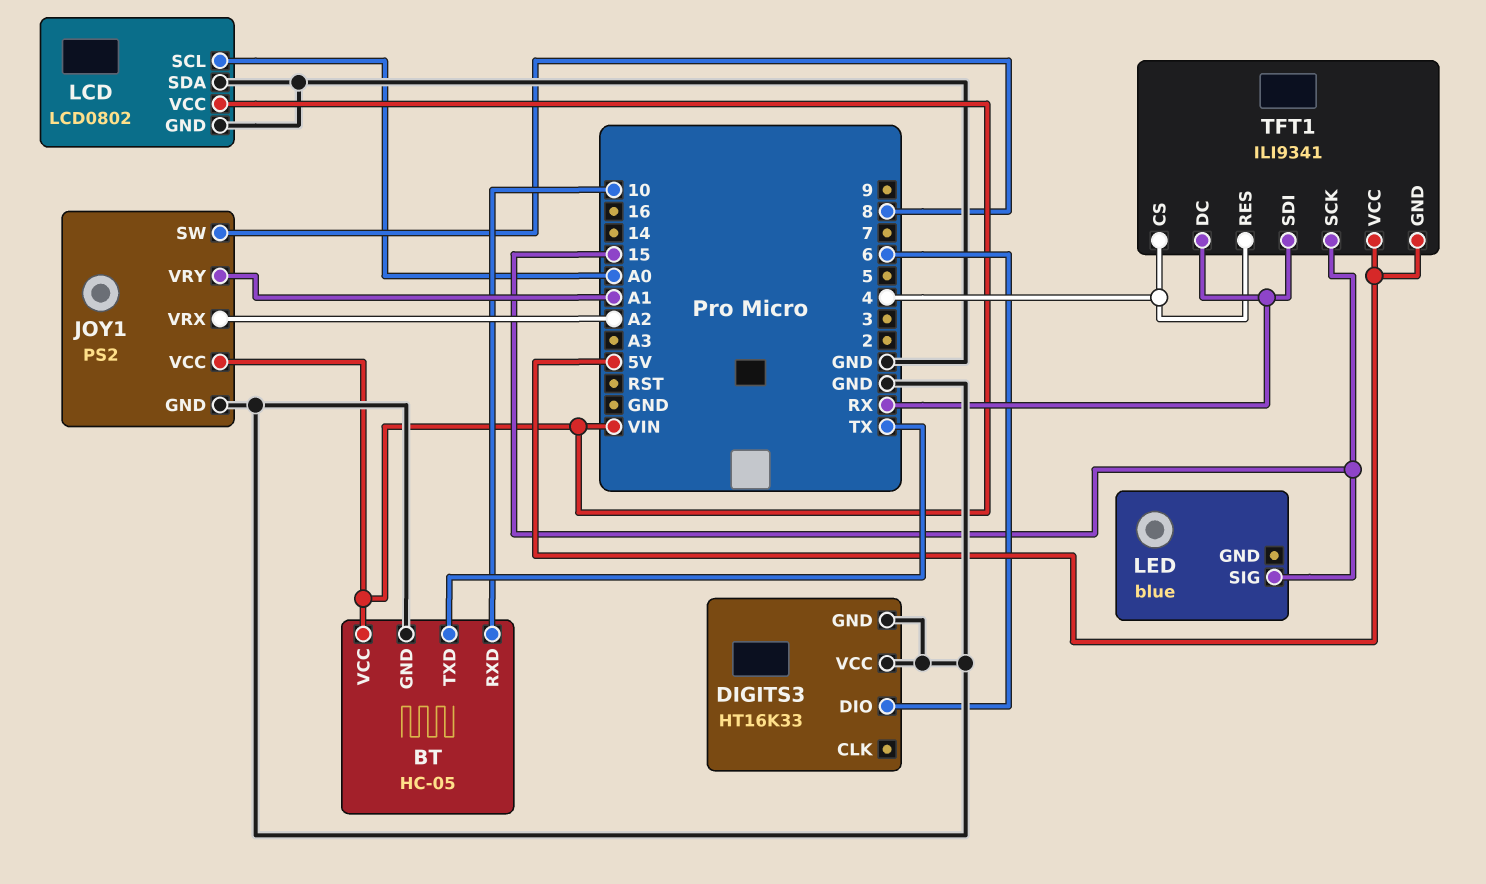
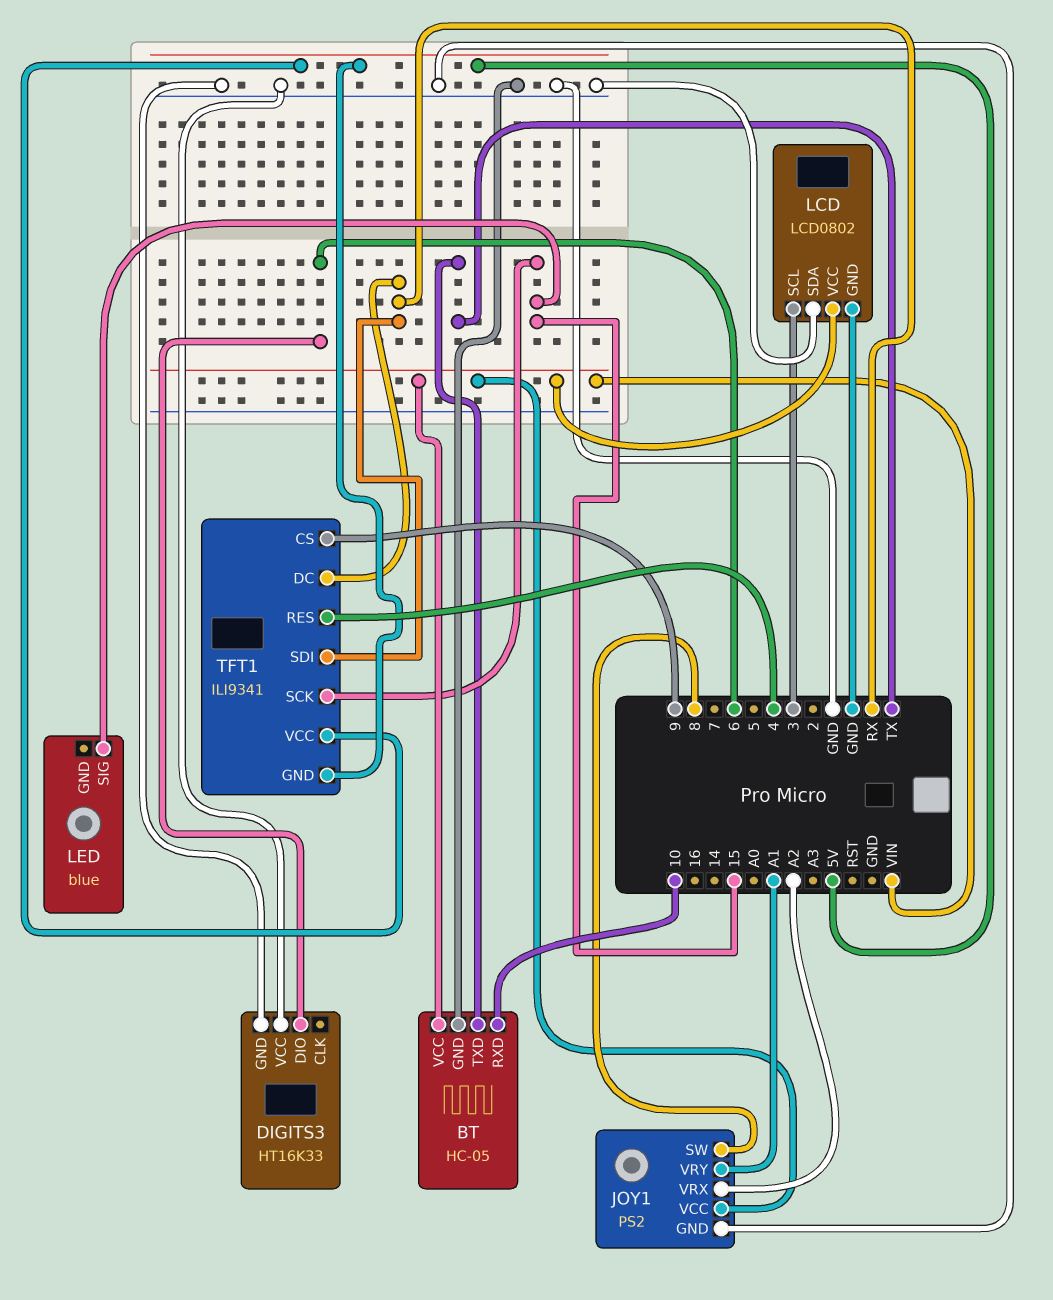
LCD pin SCL: A0 -> 3
TFT1 pin CS: 4 -> 9

